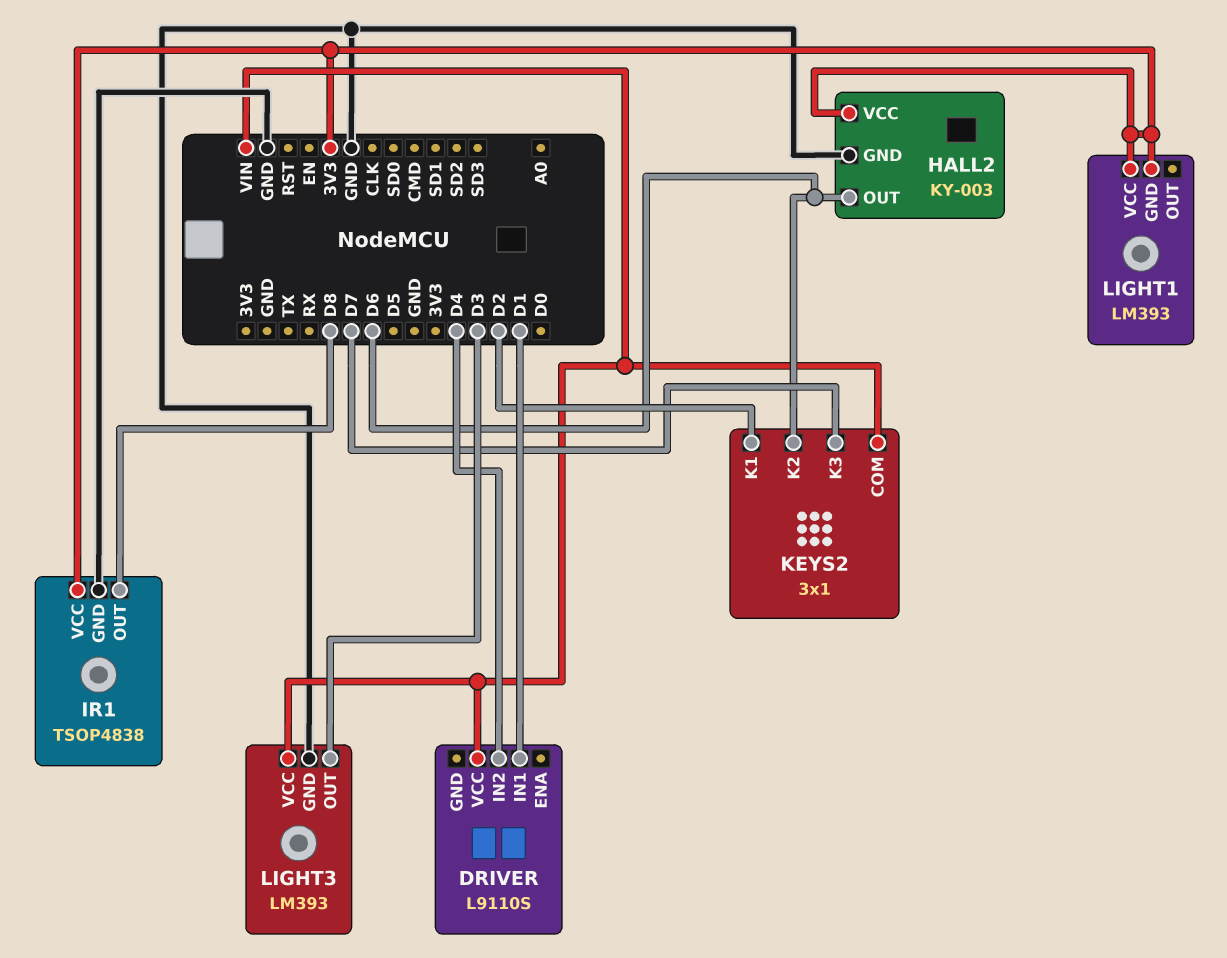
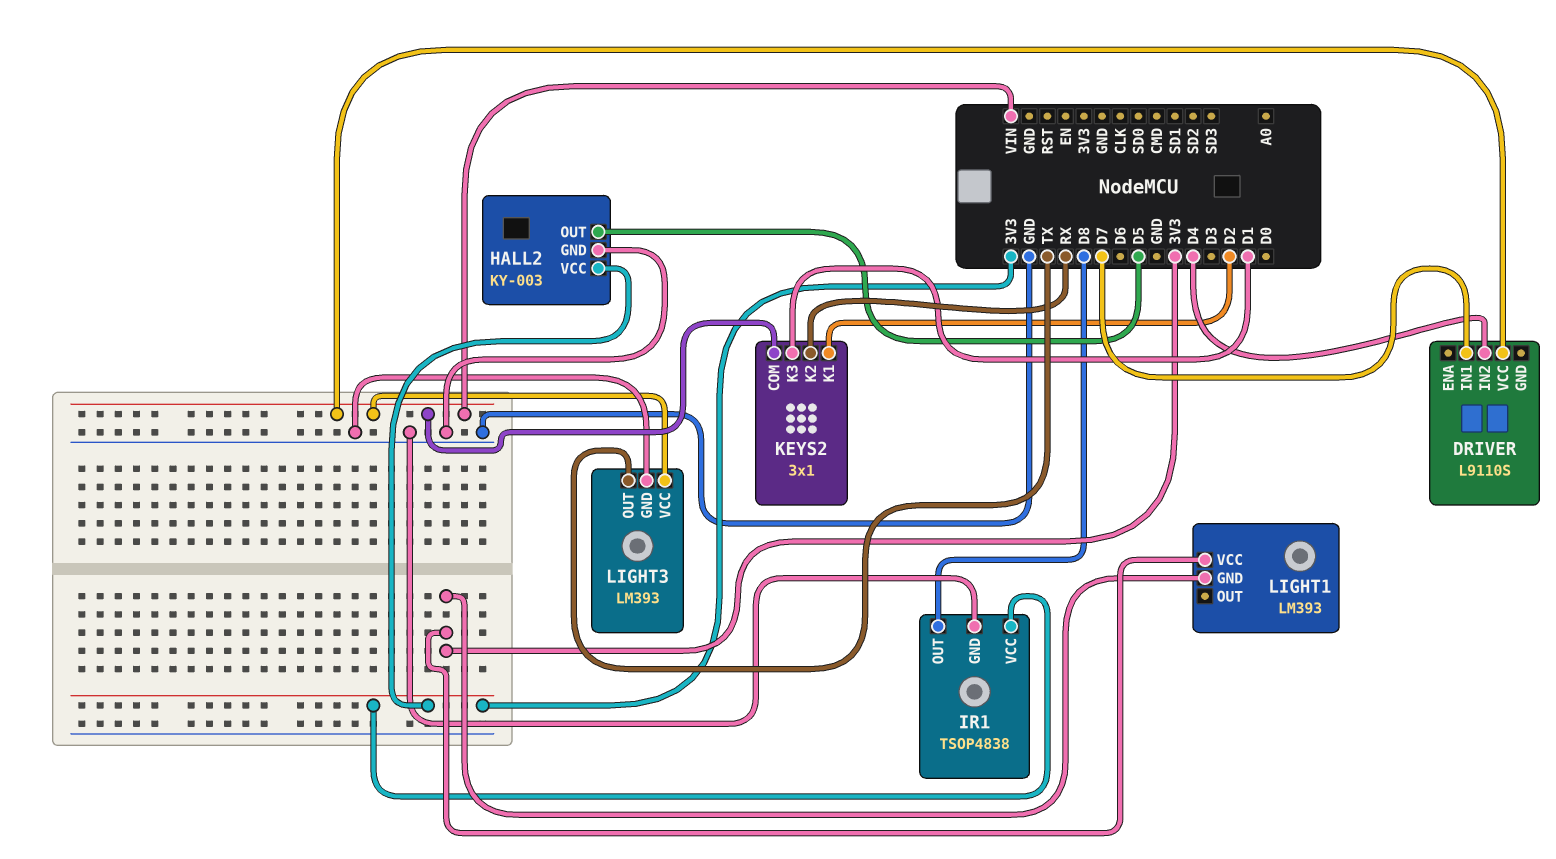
DRIVER pin IN1: D1 -> D7
HALL2 pin OUT: D6 -> D5
KEYS2 pin K2: D6 -> RX
KEYS2 pin K3: D7 -> D1
LIGHT3 pin OUT: D3 -> TX

